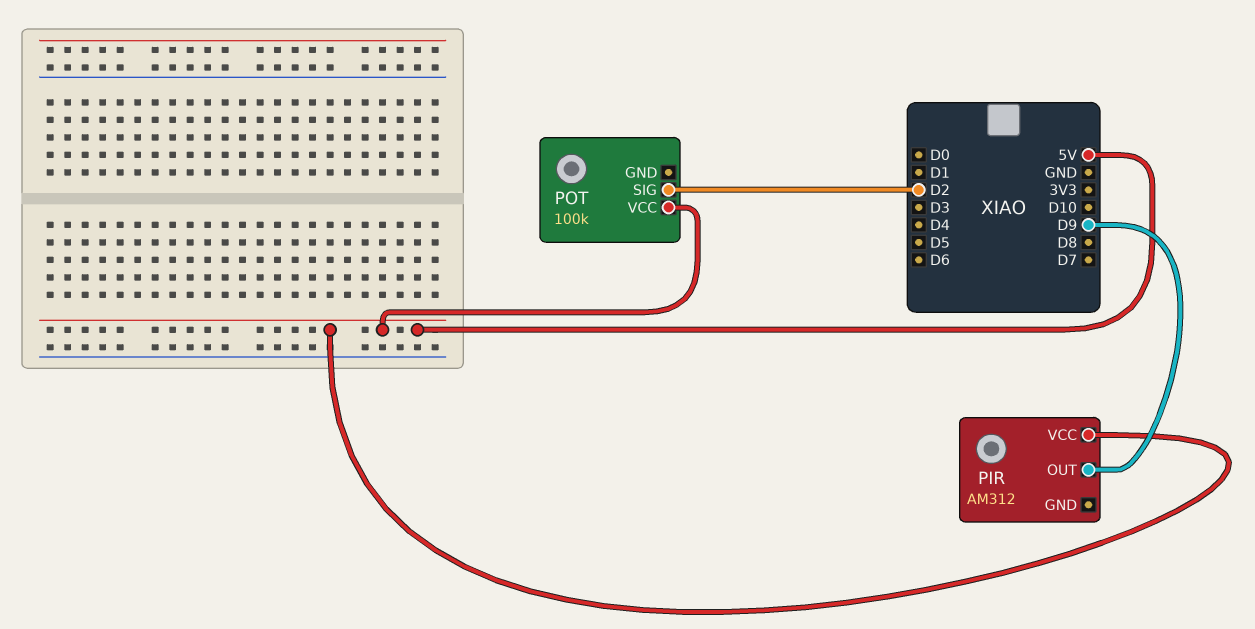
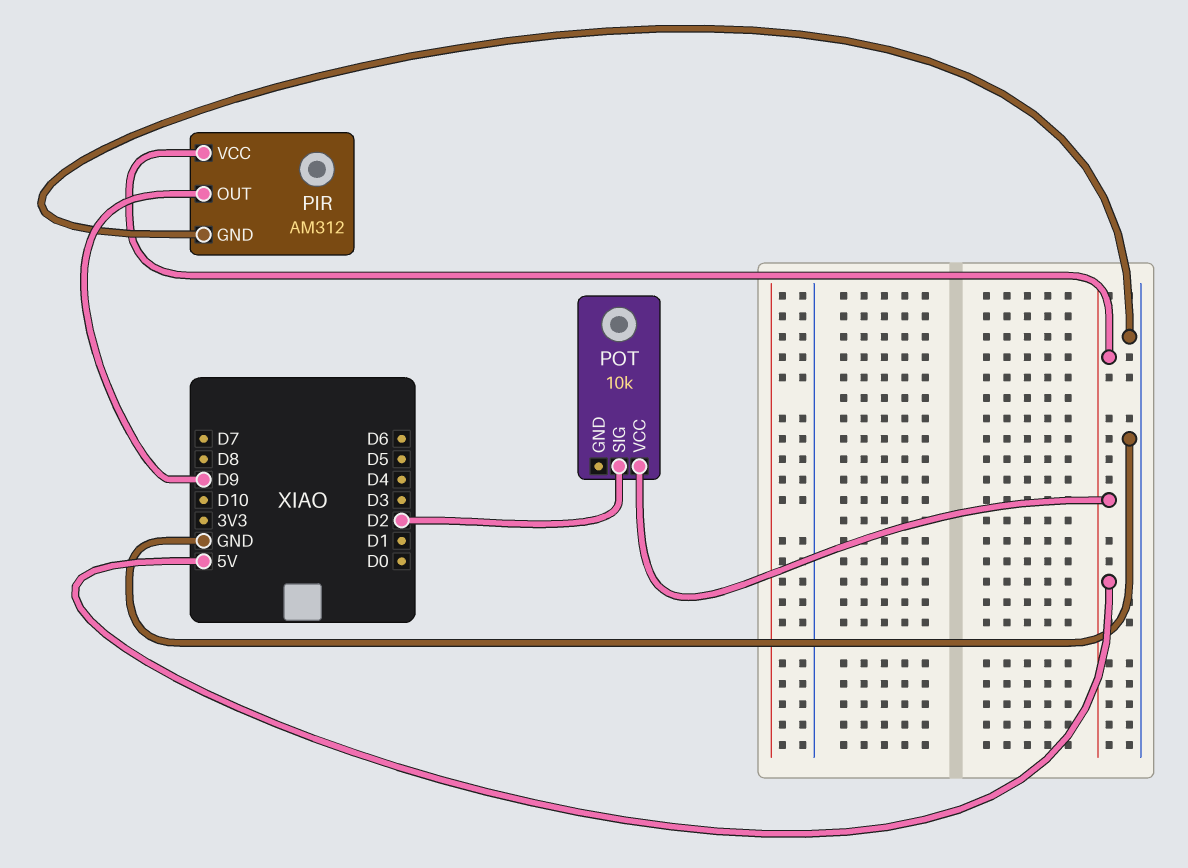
PIR pin GND: none -> GND
POT: 100k -> 10k

